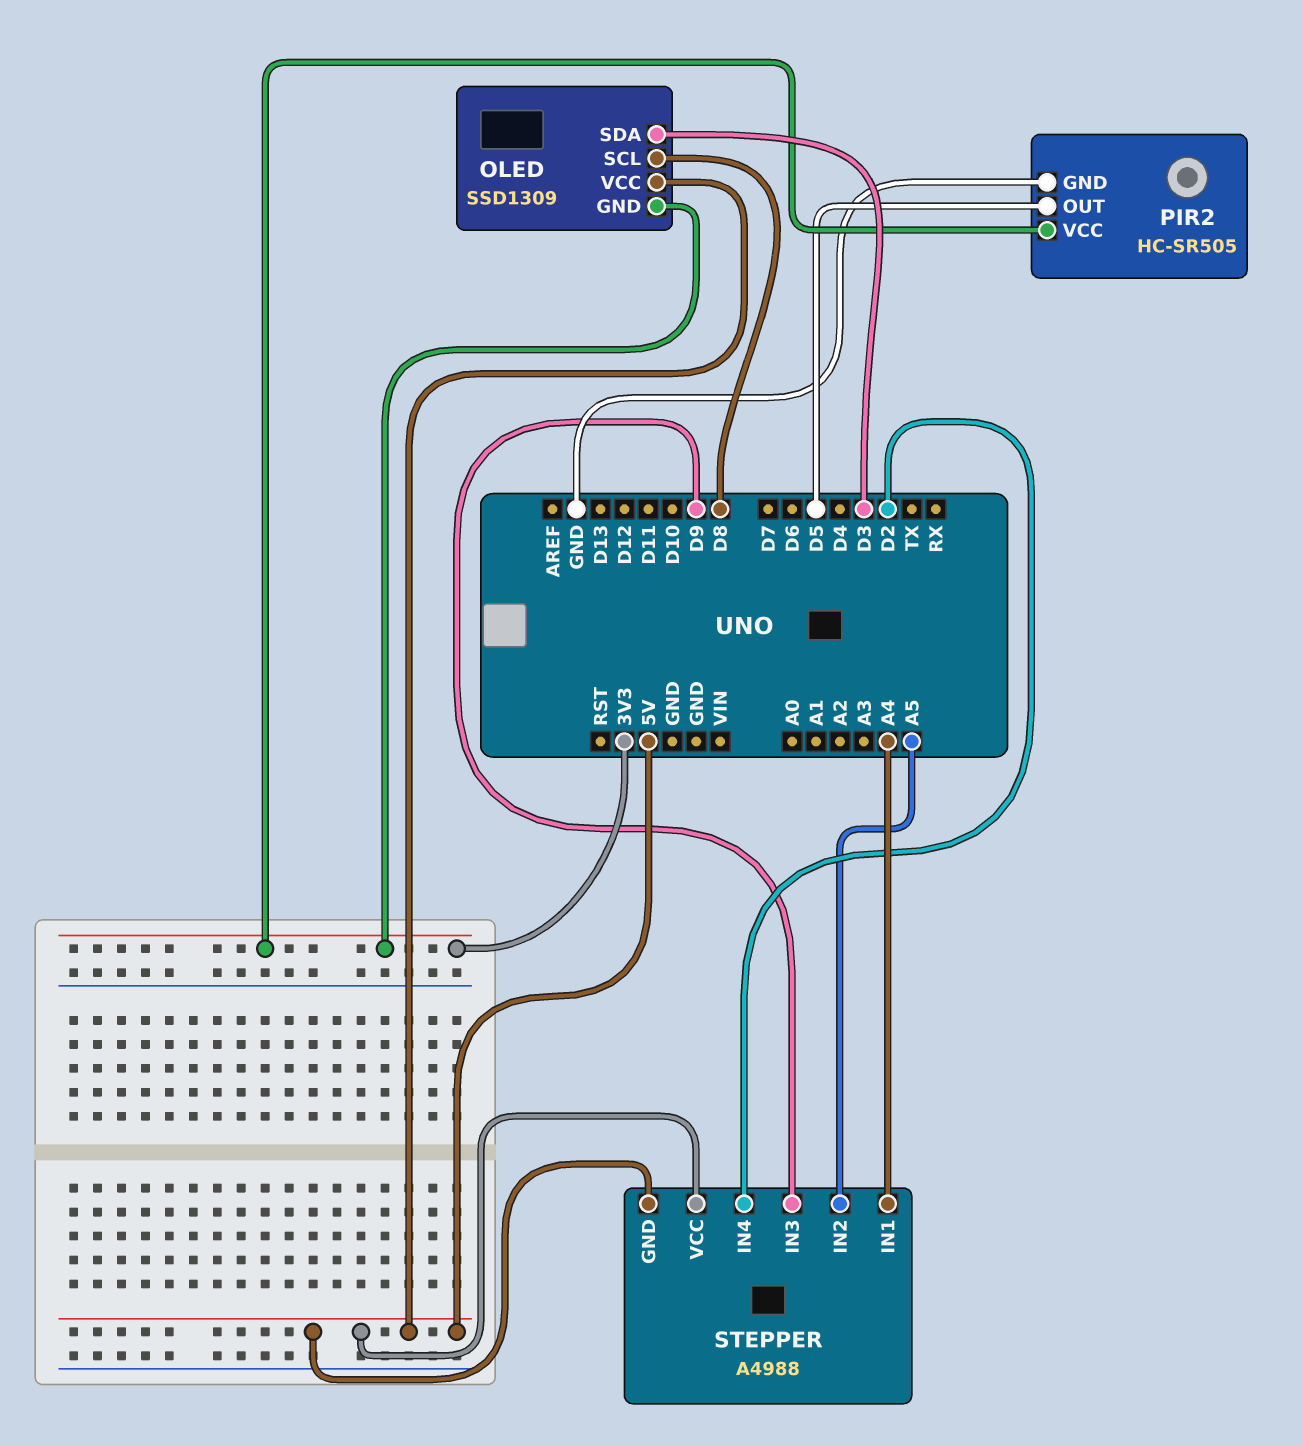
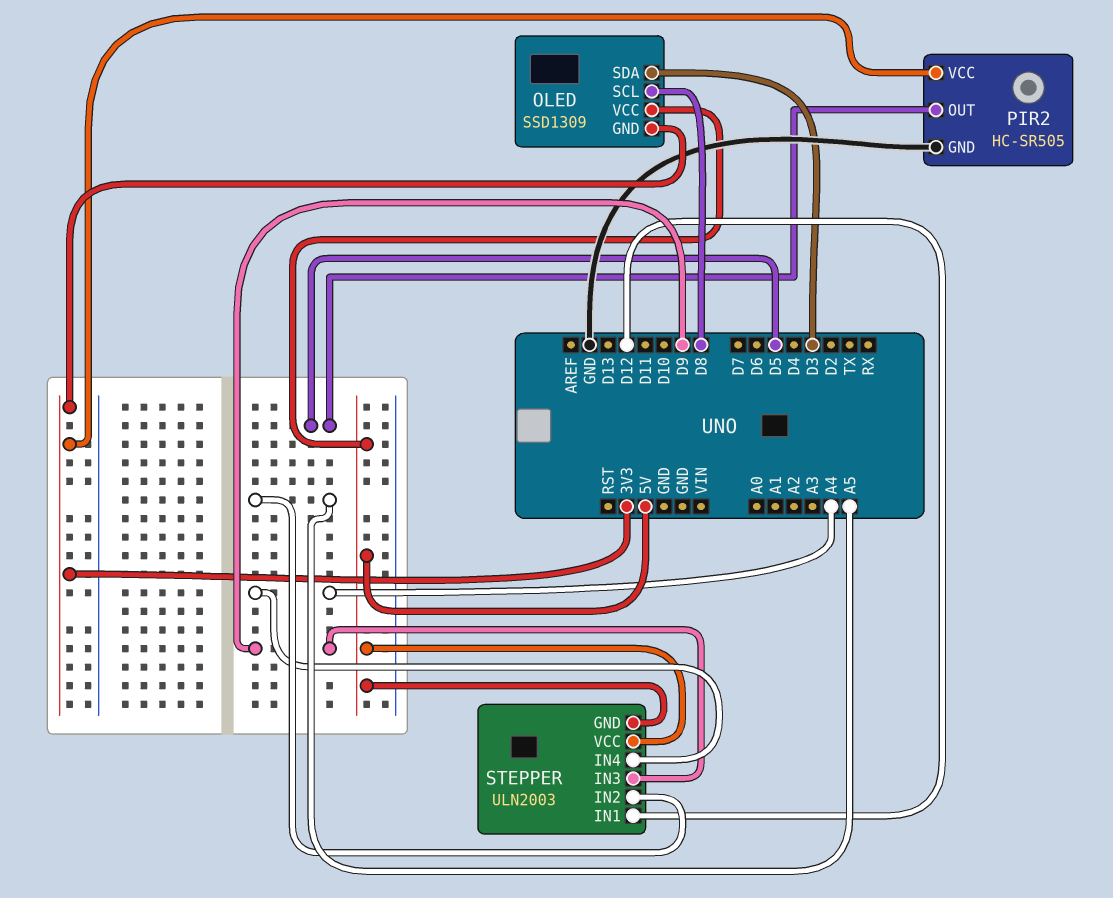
STEPPER: A4988 -> ULN2003
STEPPER pin IN1: A4 -> D12
STEPPER pin IN4: D2 -> A4

